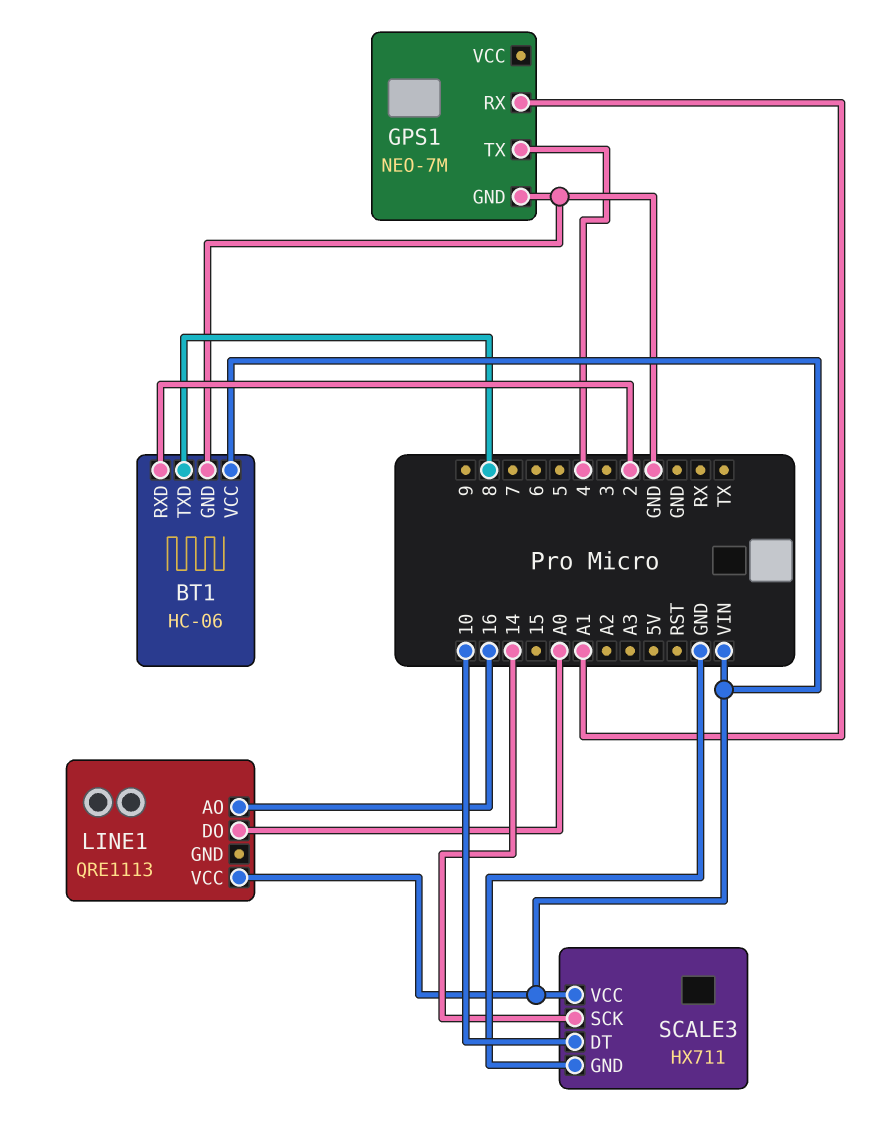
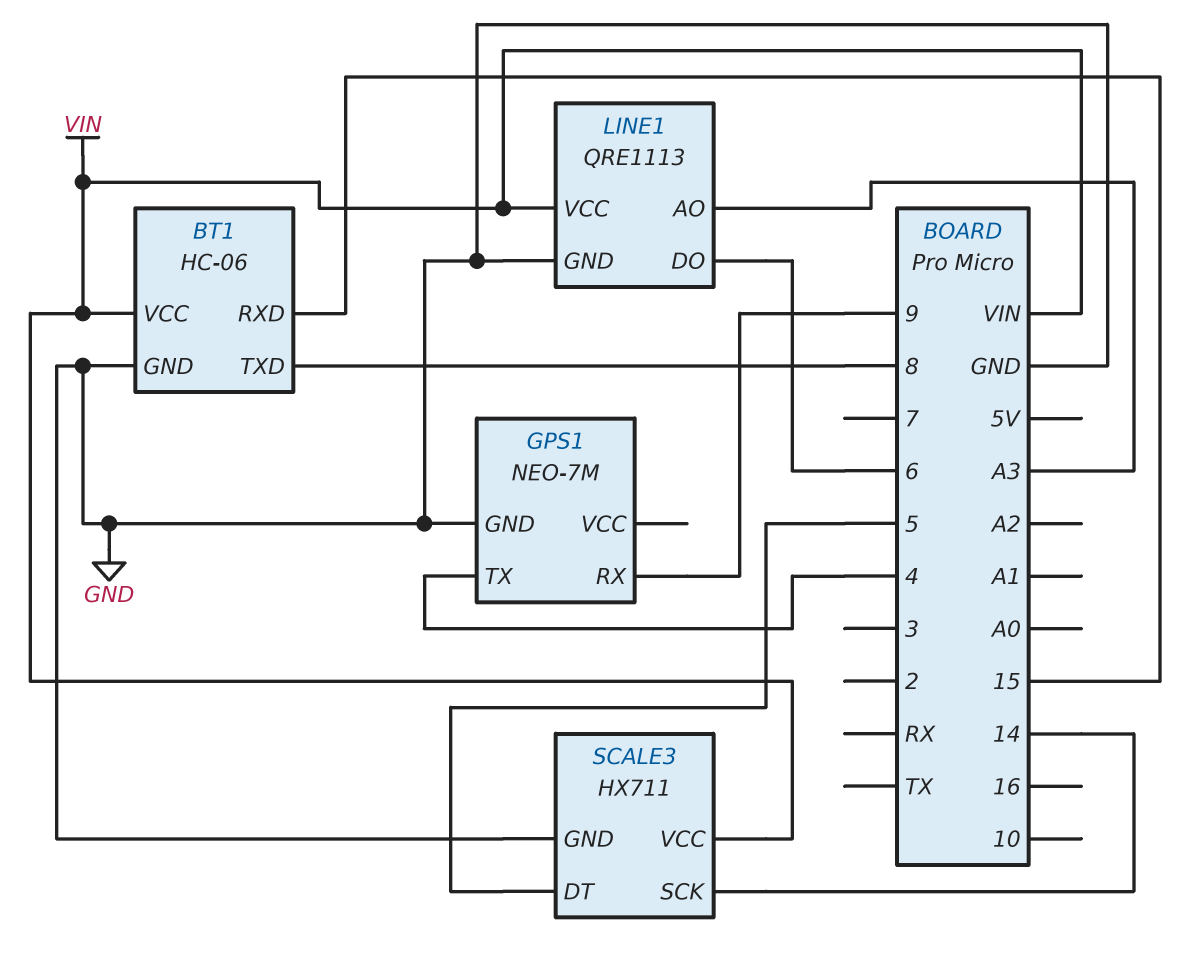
BT1 pin RXD: 2 -> 15
GPS1 pin RX: A1 -> 9
LINE1 pin AO: 16 -> A3
LINE1 pin DO: A0 -> 6
LINE1 pin GND: none -> GND
SCALE3 pin DT: 10 -> 5

